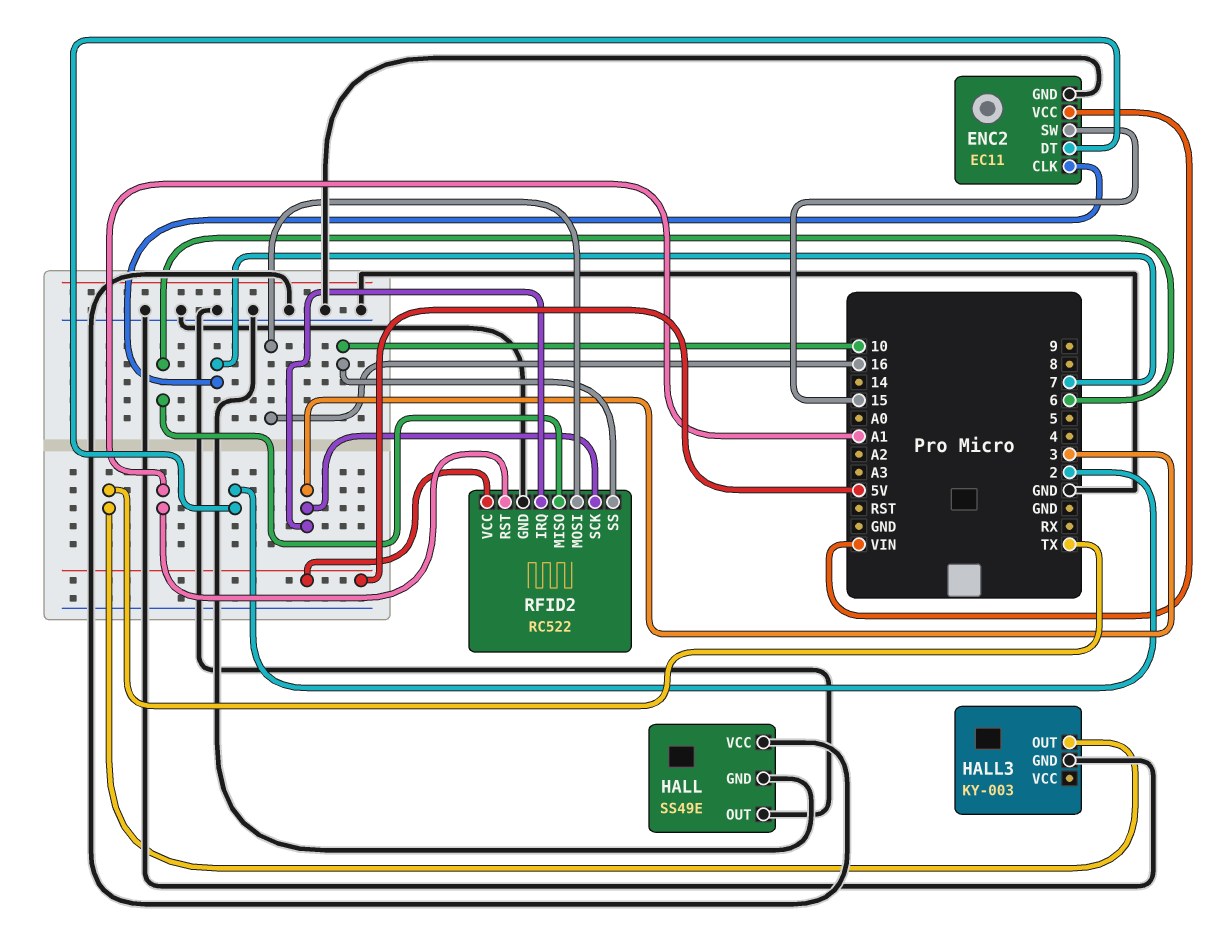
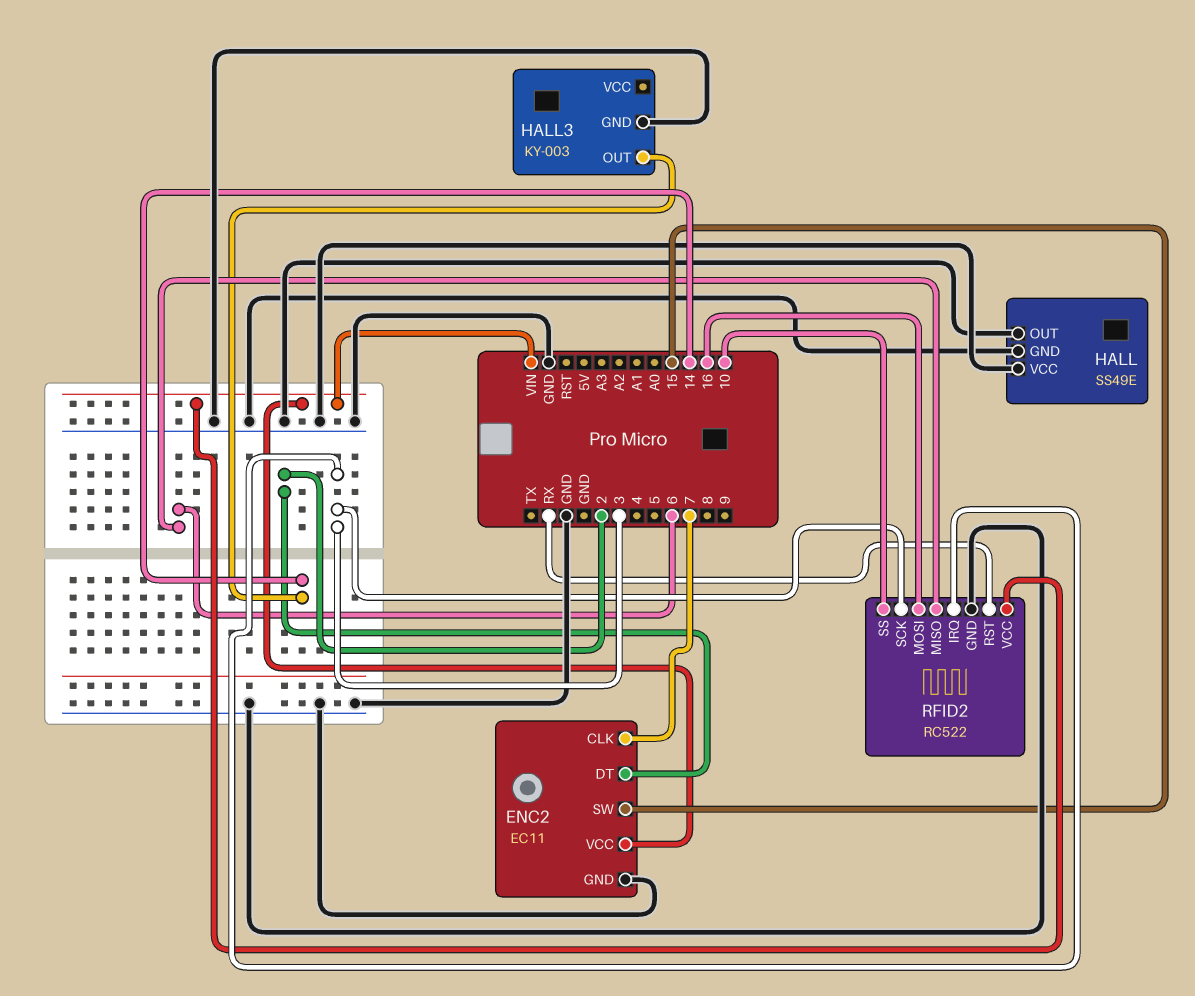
HALL3 pin OUT: TX -> 14
RFID2 pin RST: A1 -> RX
RFID2 pin VCC: 5V -> VIN

